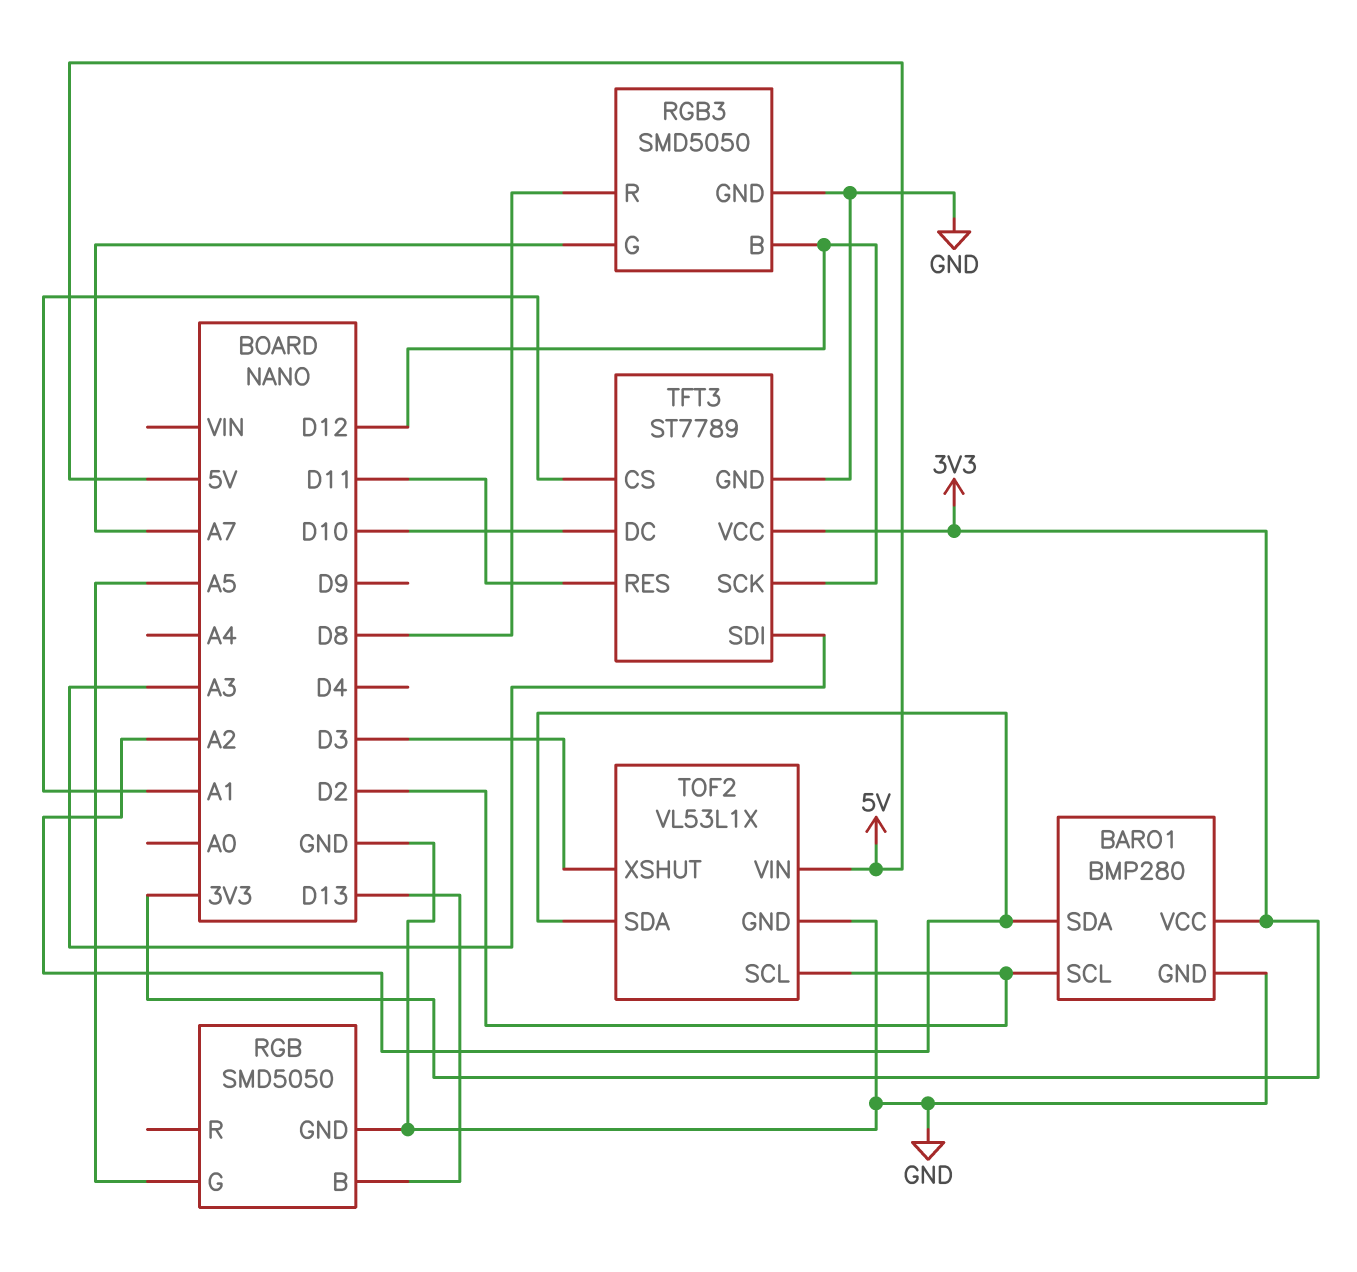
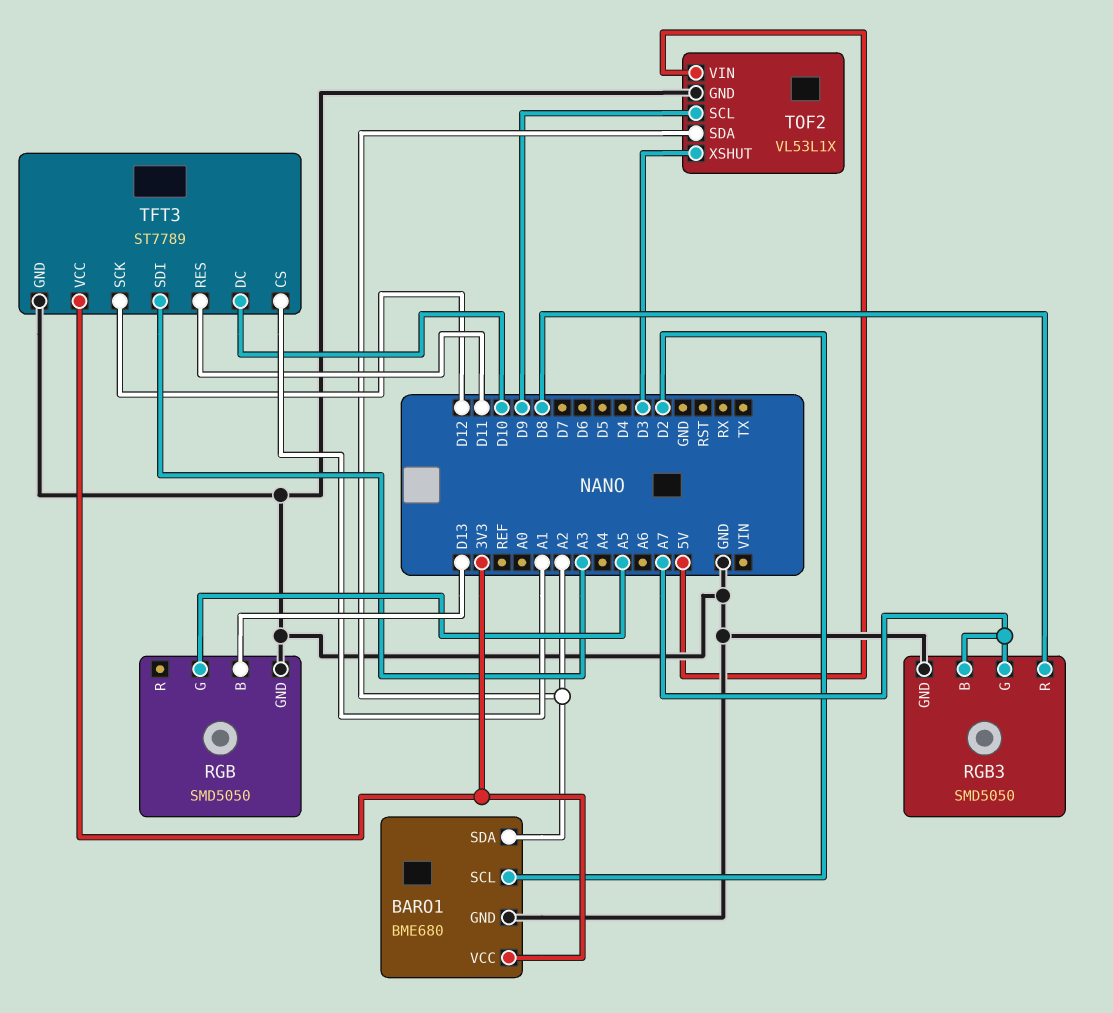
BARO1: BMP280 -> BME680
RGB3 pin B: D12 -> A7
TOF2 pin SCL: D2 -> D9

